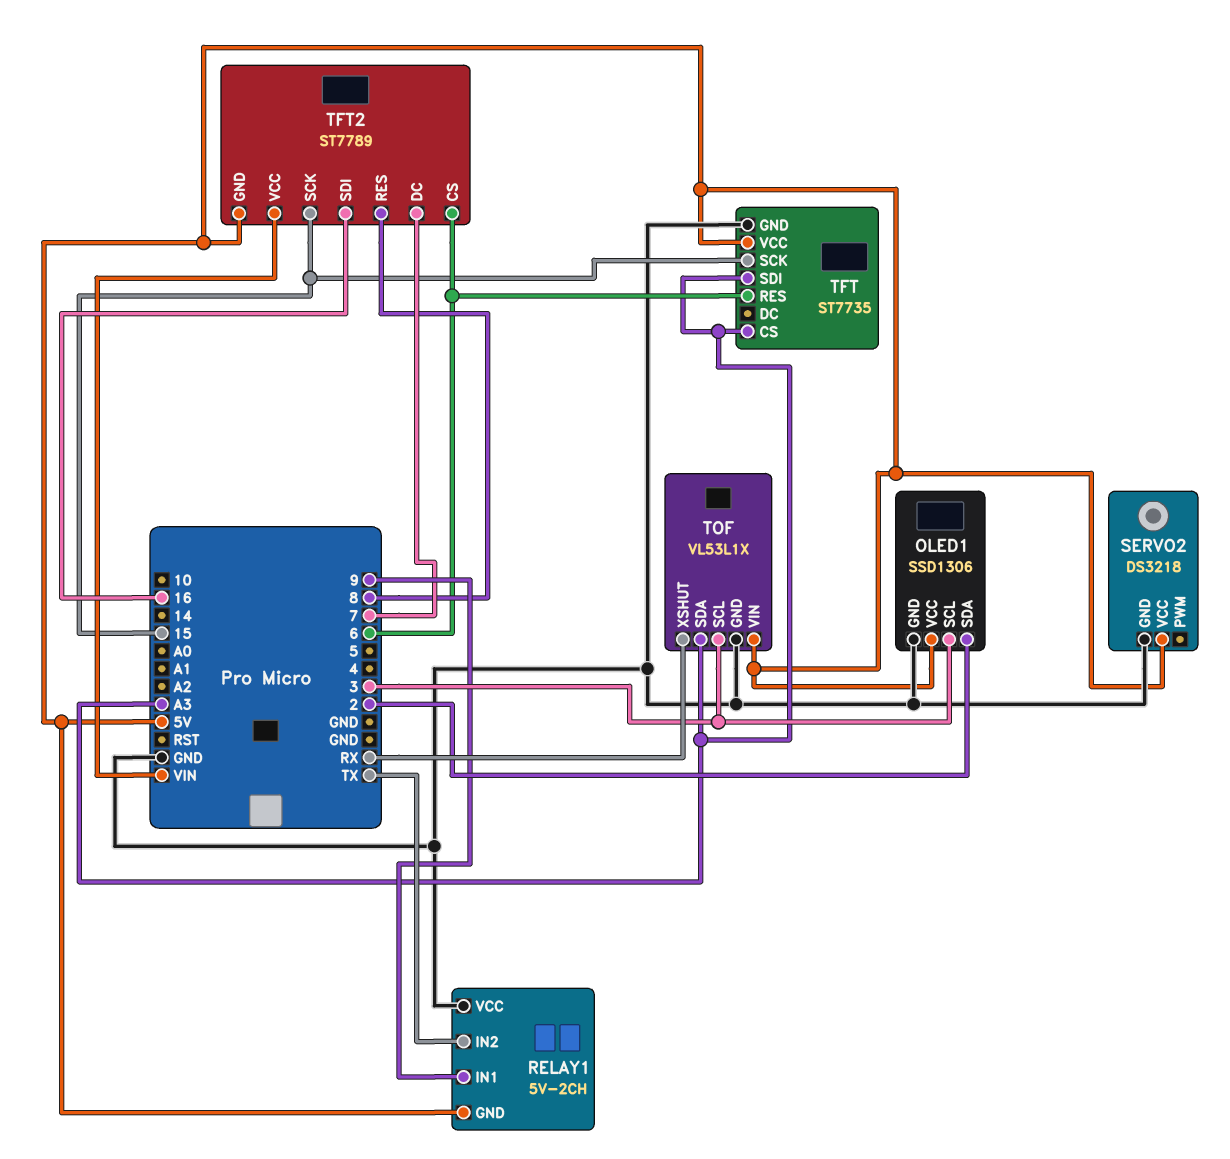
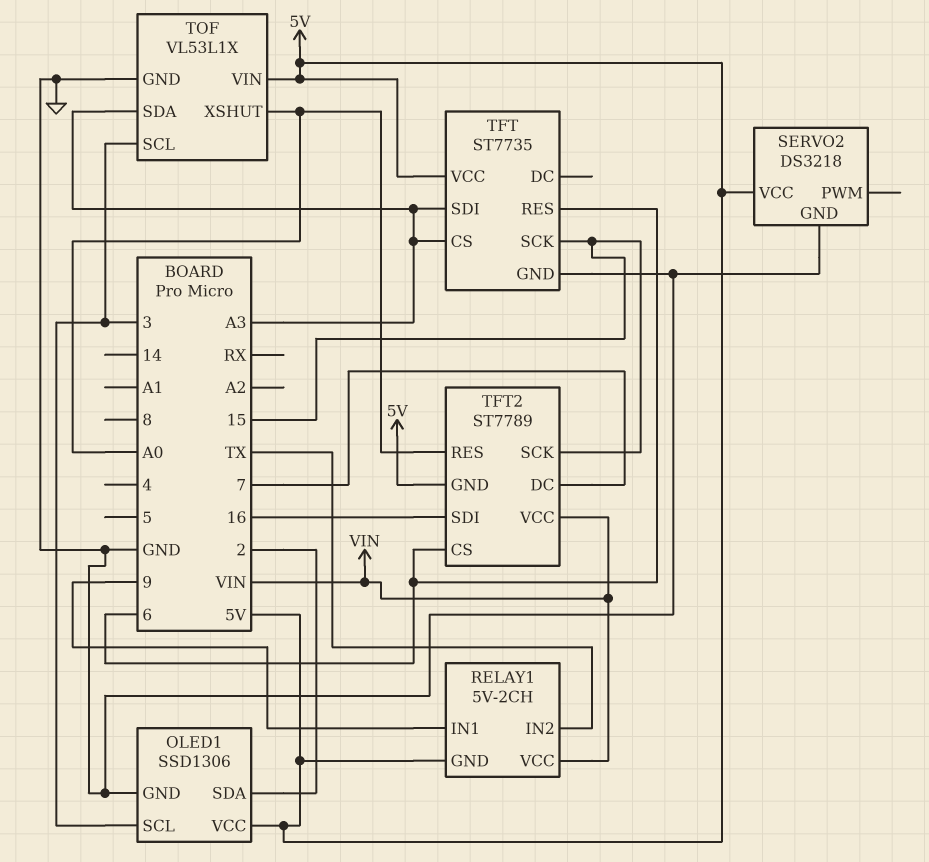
RELAY1 pin VCC: GND -> VIN
TFT2 pin RES: 8 -> A0
TOF pin XSHUT: RX -> A0

